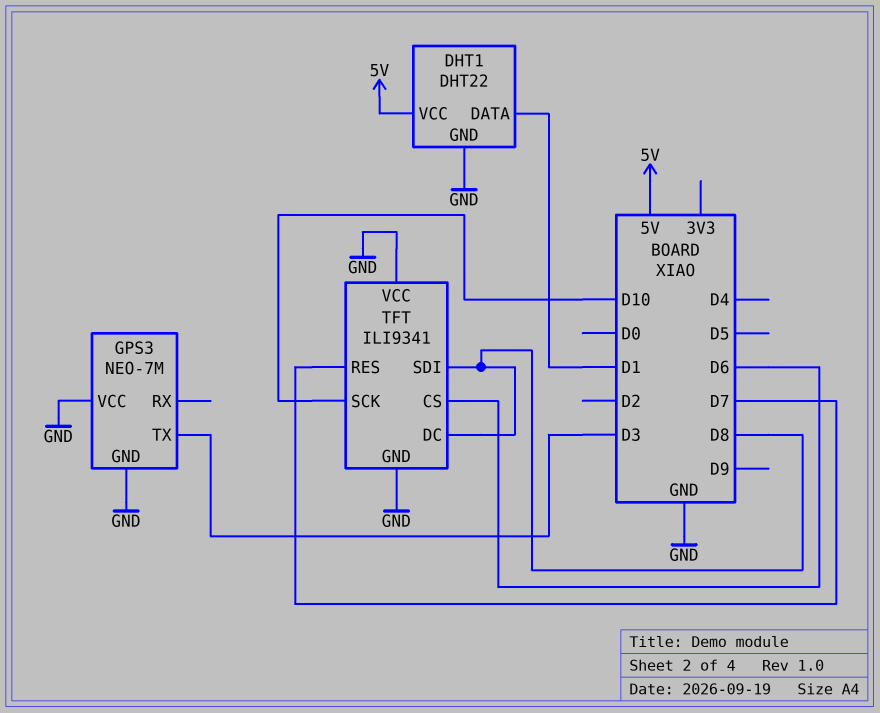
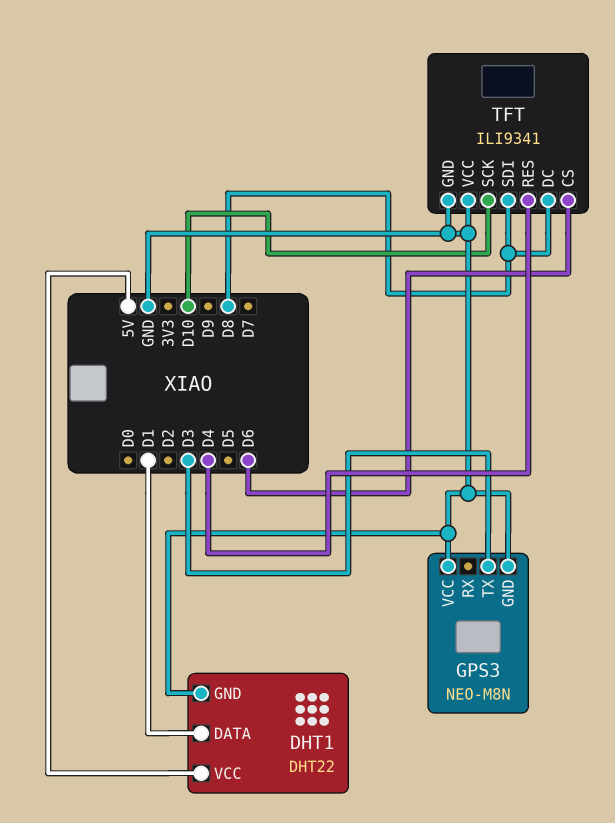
GPS3: NEO-7M -> NEO-M8N
TFT pin RES: D7 -> D4

